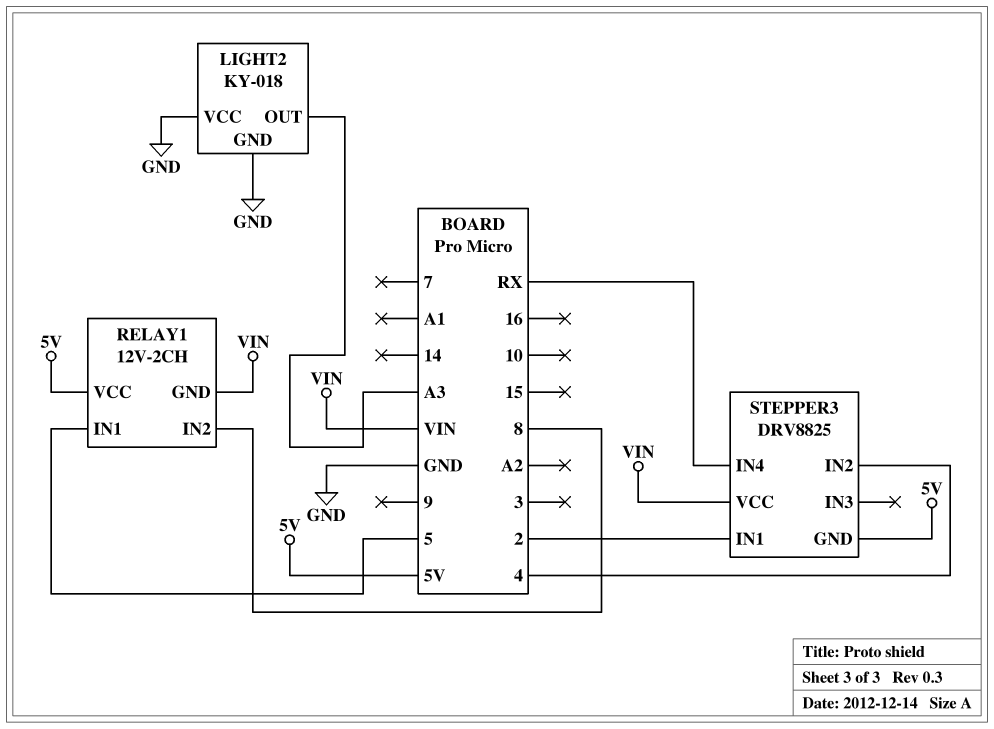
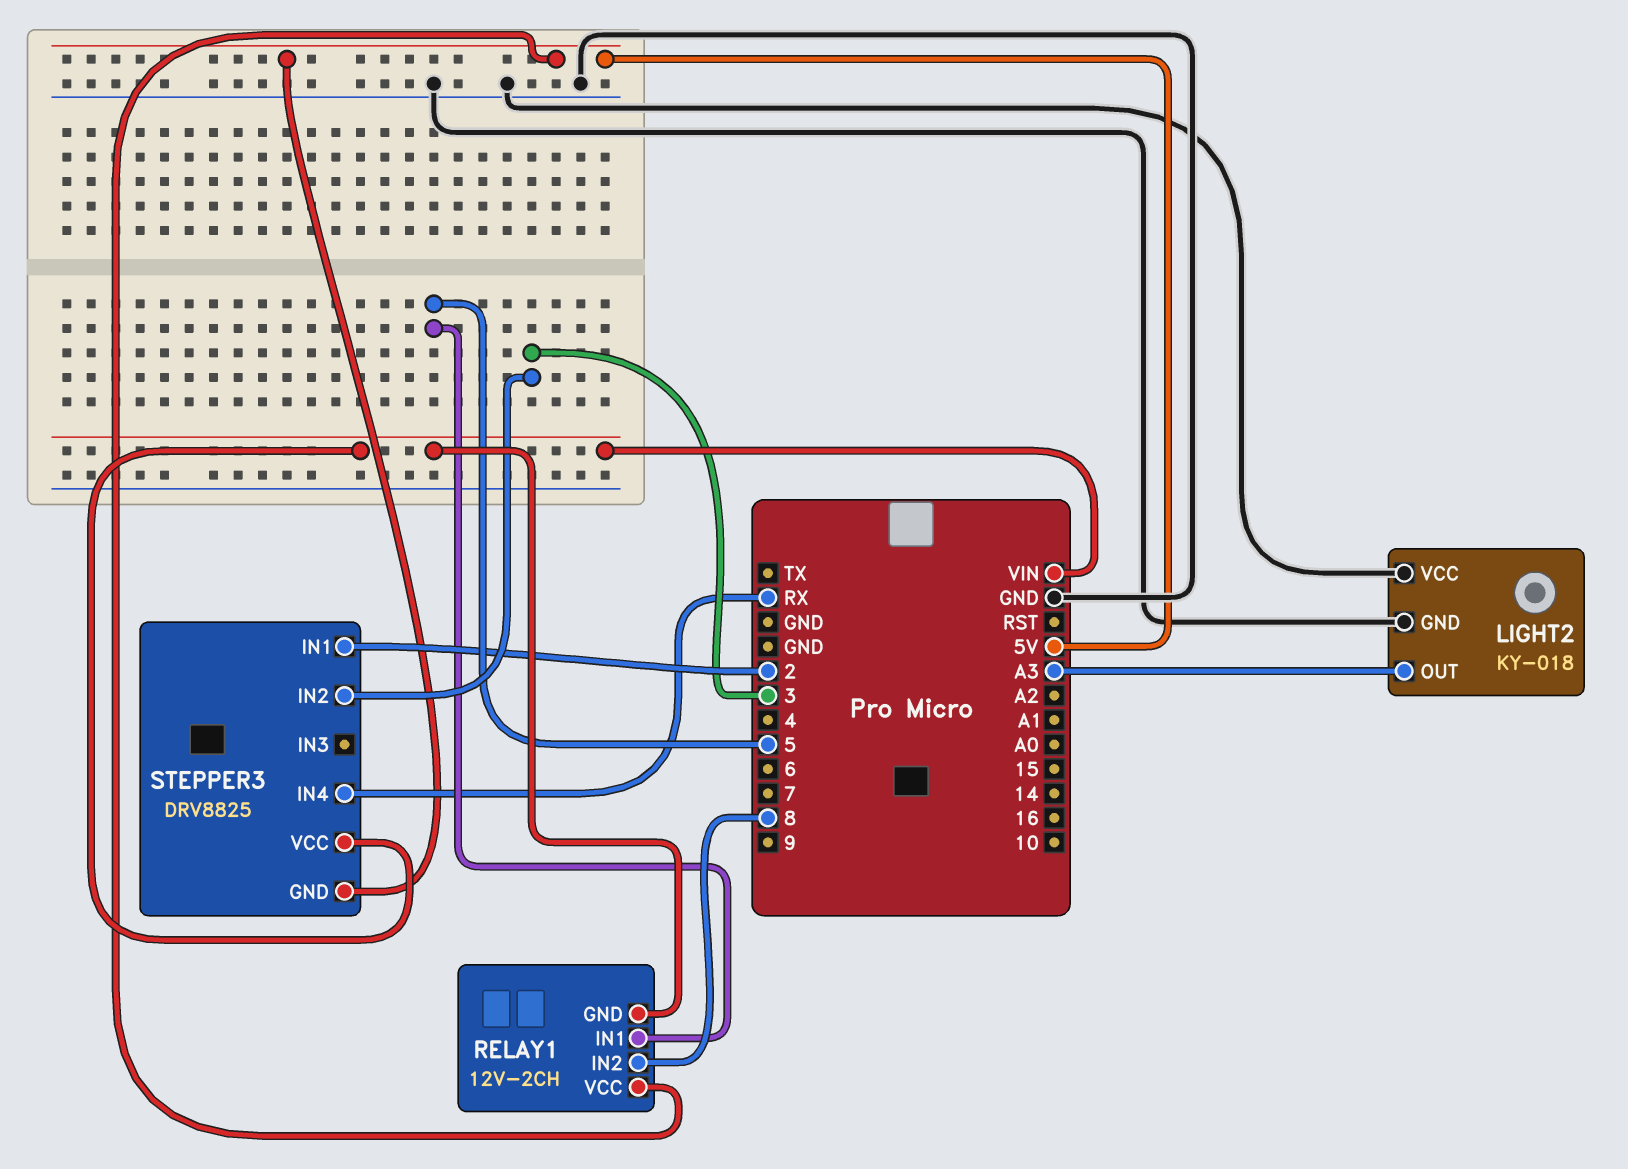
STEPPER3 pin IN2: 4 -> 3

